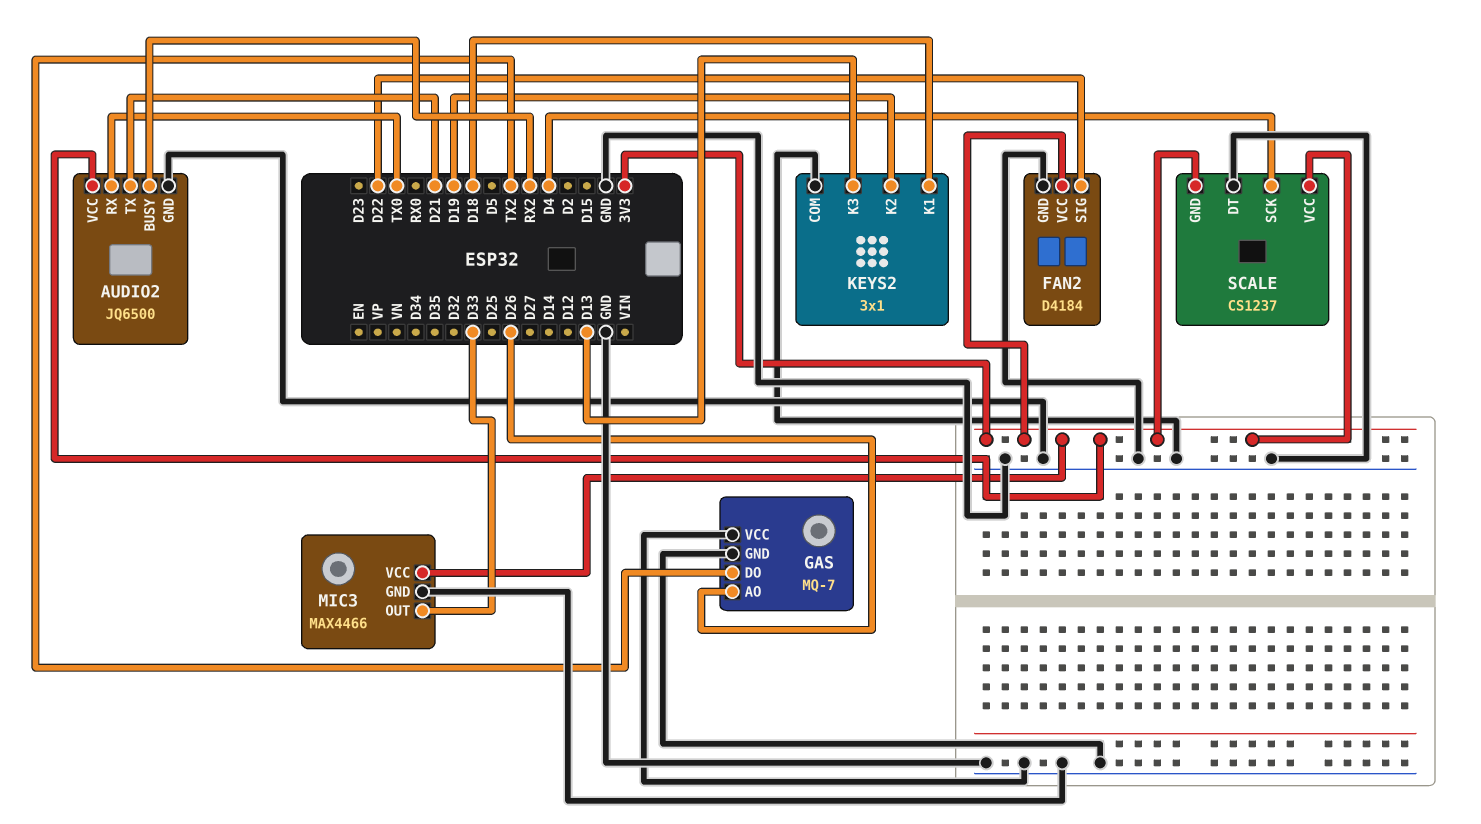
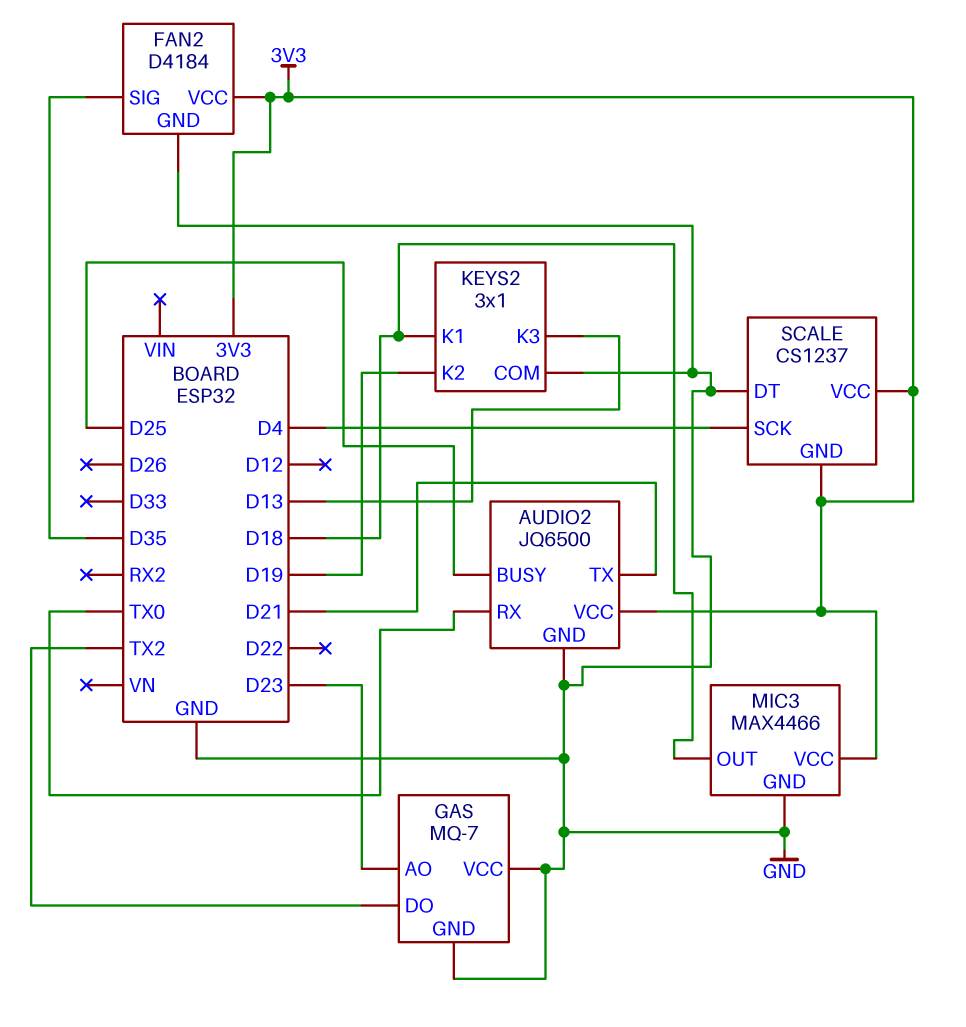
AUDIO2 pin BUSY: RX2 -> D25
FAN2 pin SIG: D22 -> D35
GAS pin AO: D26 -> D23
MIC3 pin OUT: D33 -> D18

